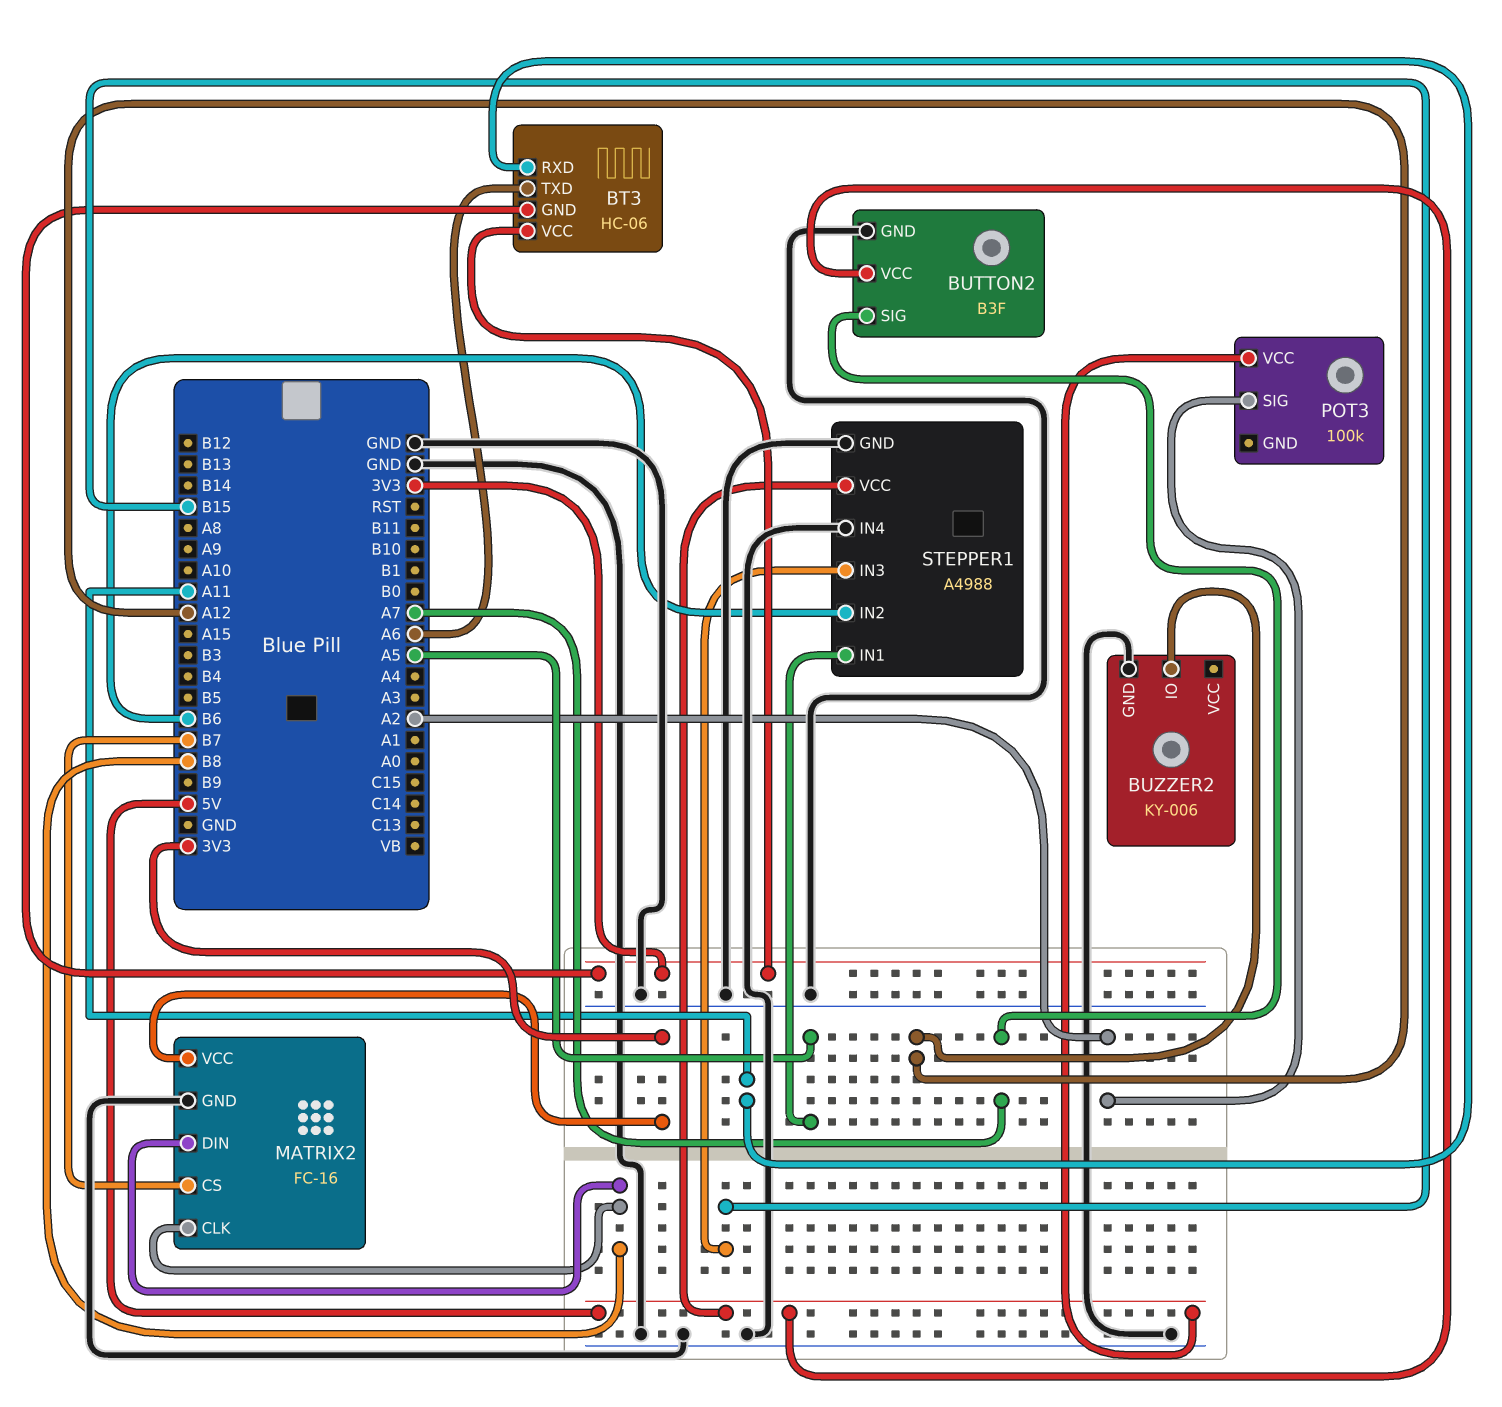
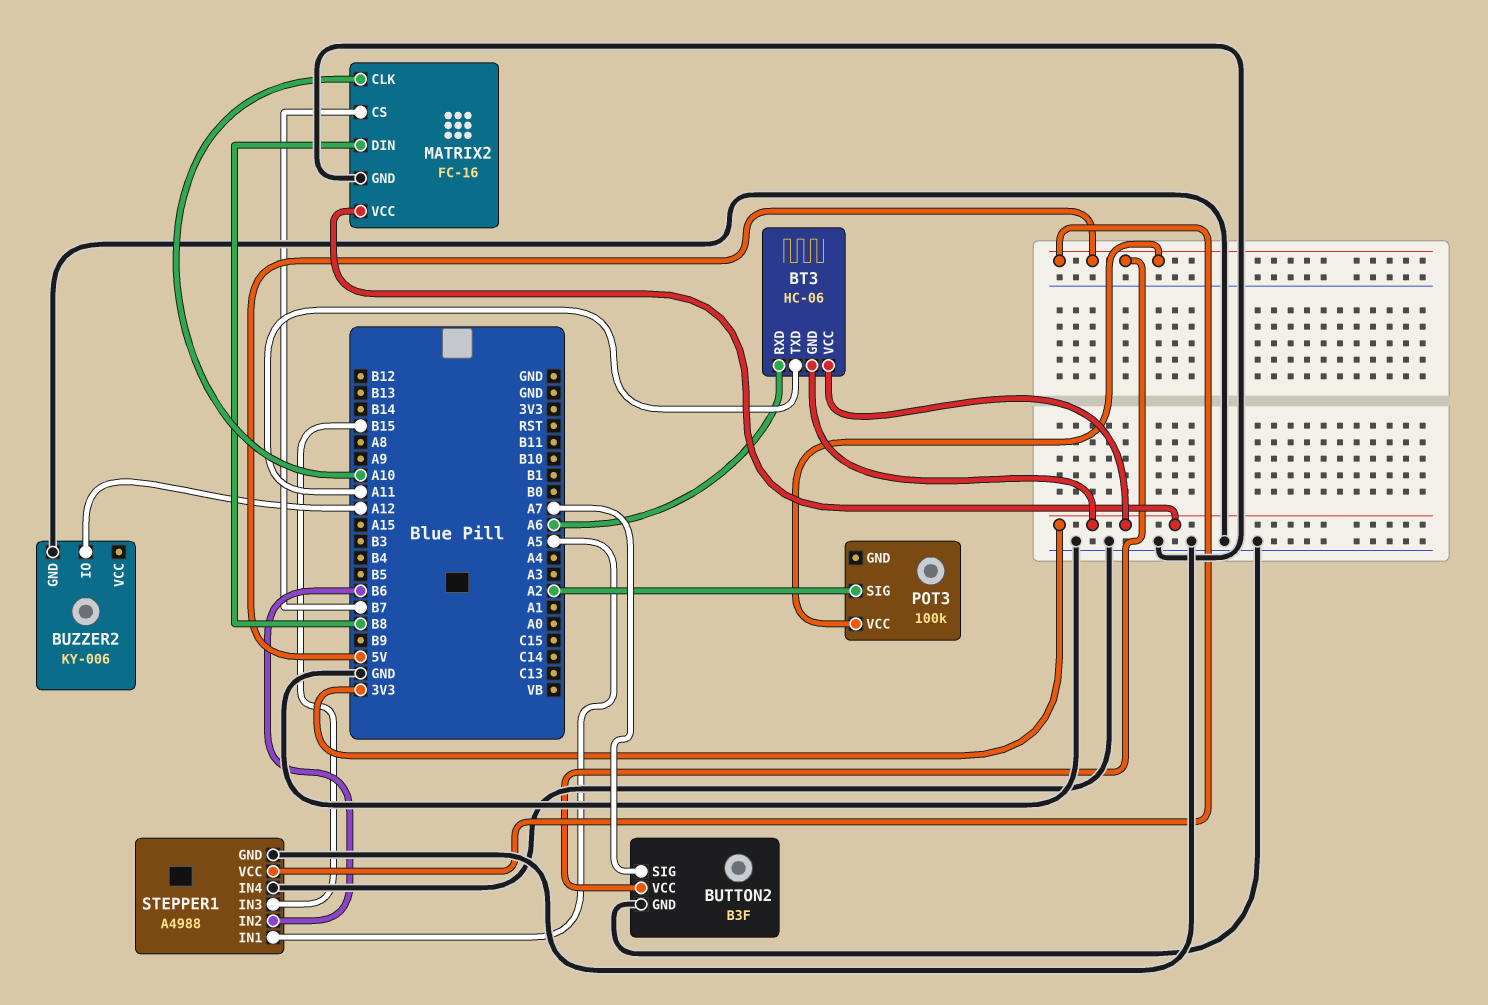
BT3 pin RXD: A11 -> A6
BT3 pin TXD: A6 -> A11
MATRIX2 pin CLK: B8 -> A10

